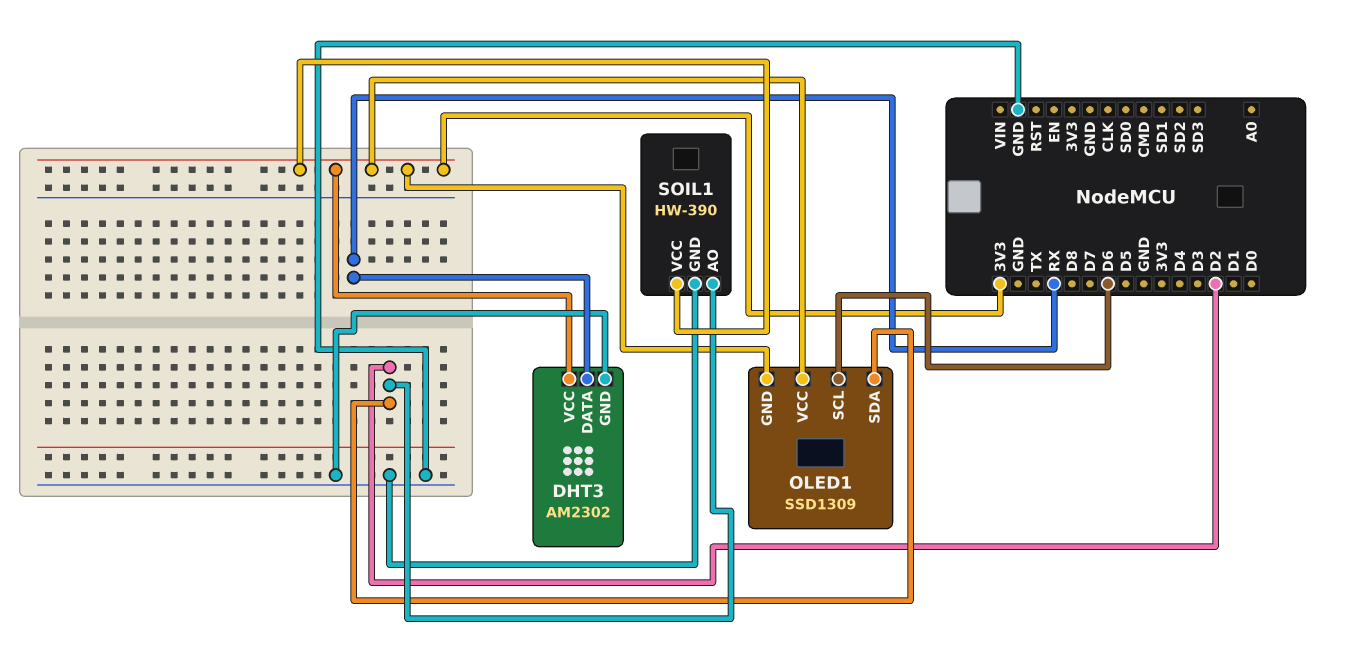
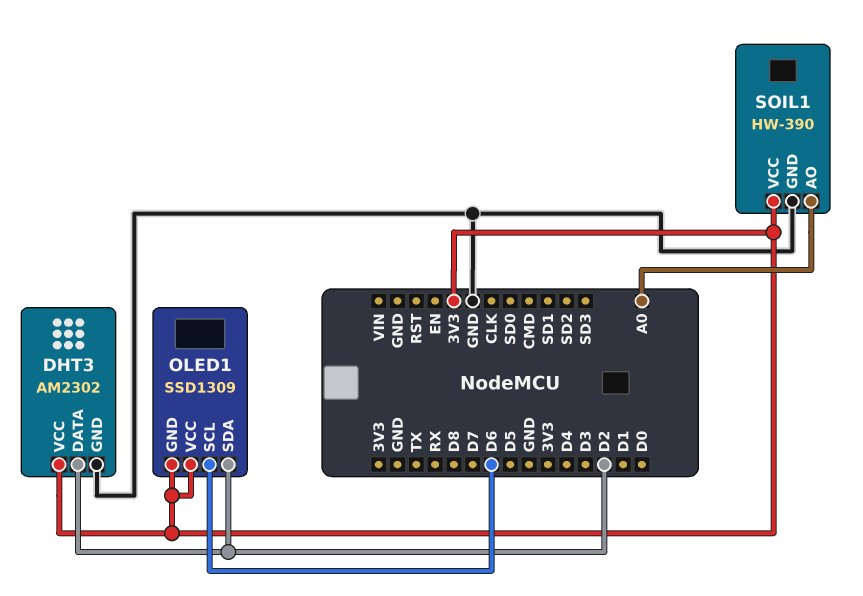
DHT3 pin DATA: RX -> D2
SOIL1 pin AO: D2 -> A0

